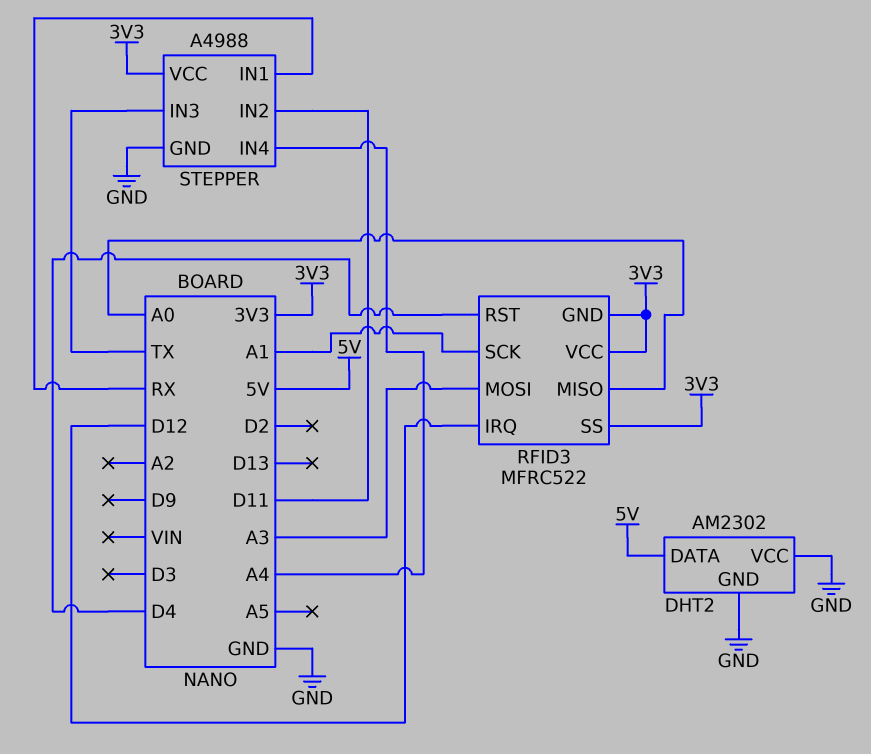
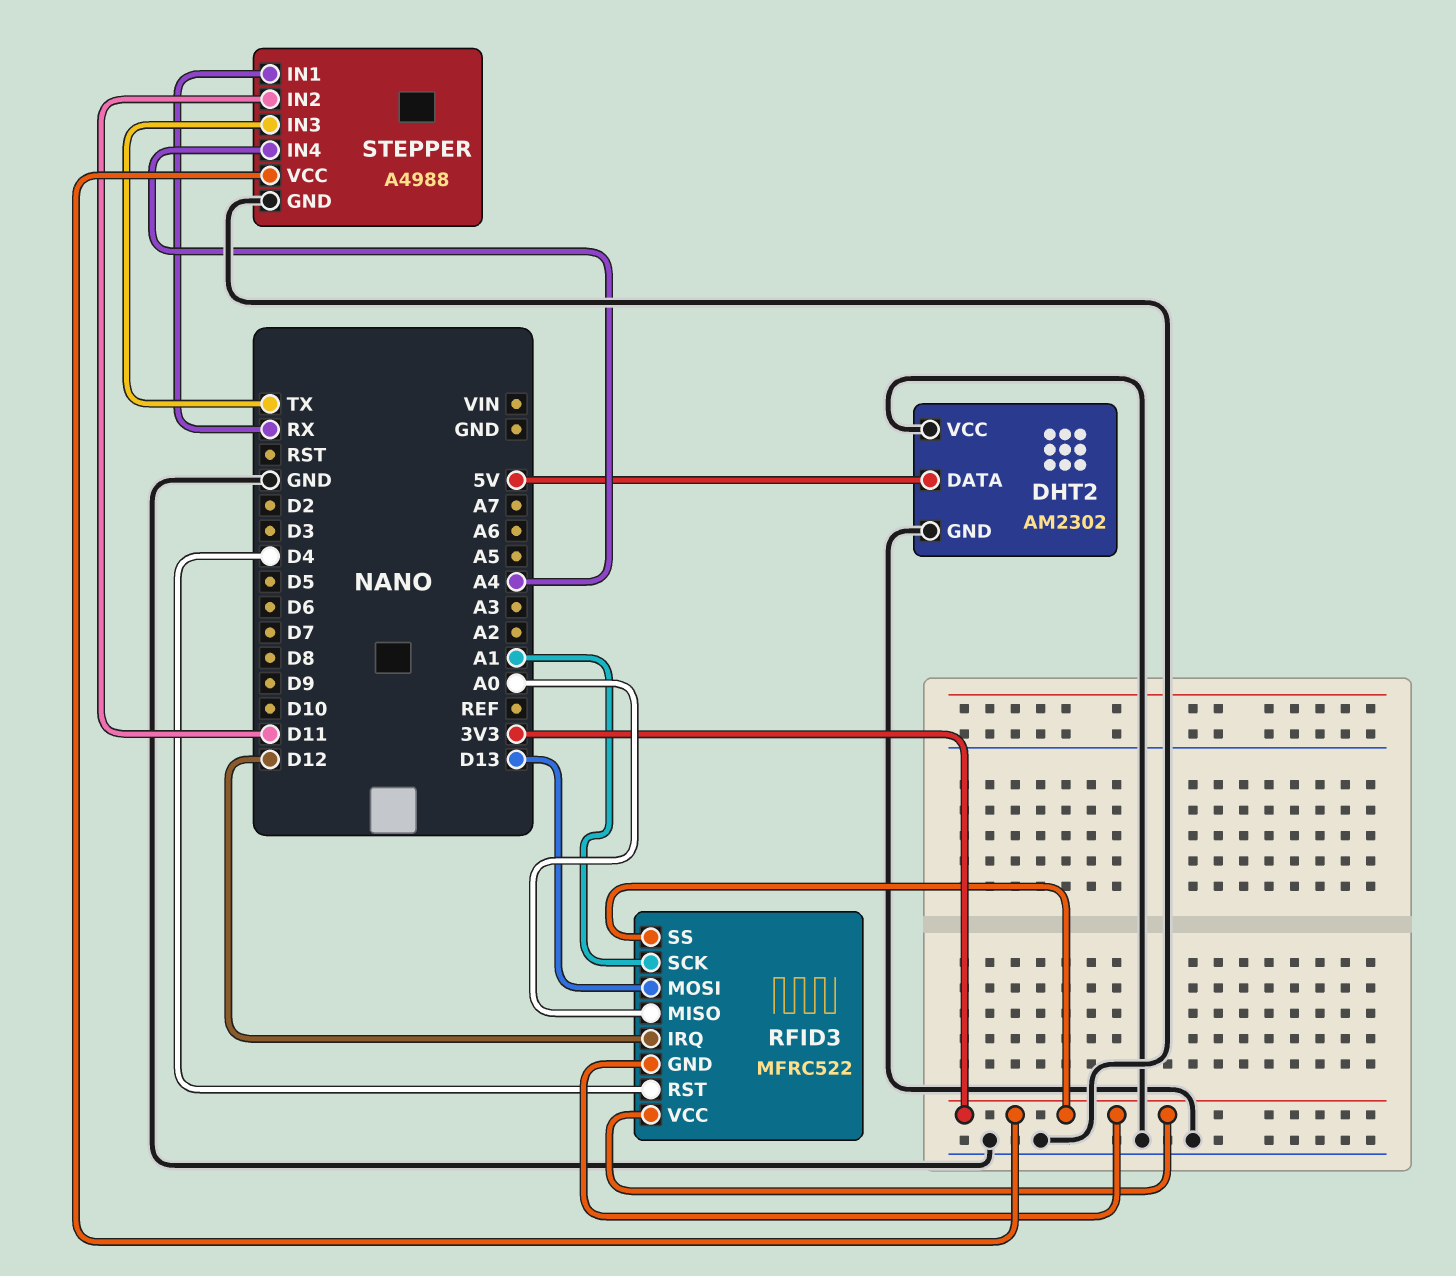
RFID3 pin MOSI: A3 -> D13

